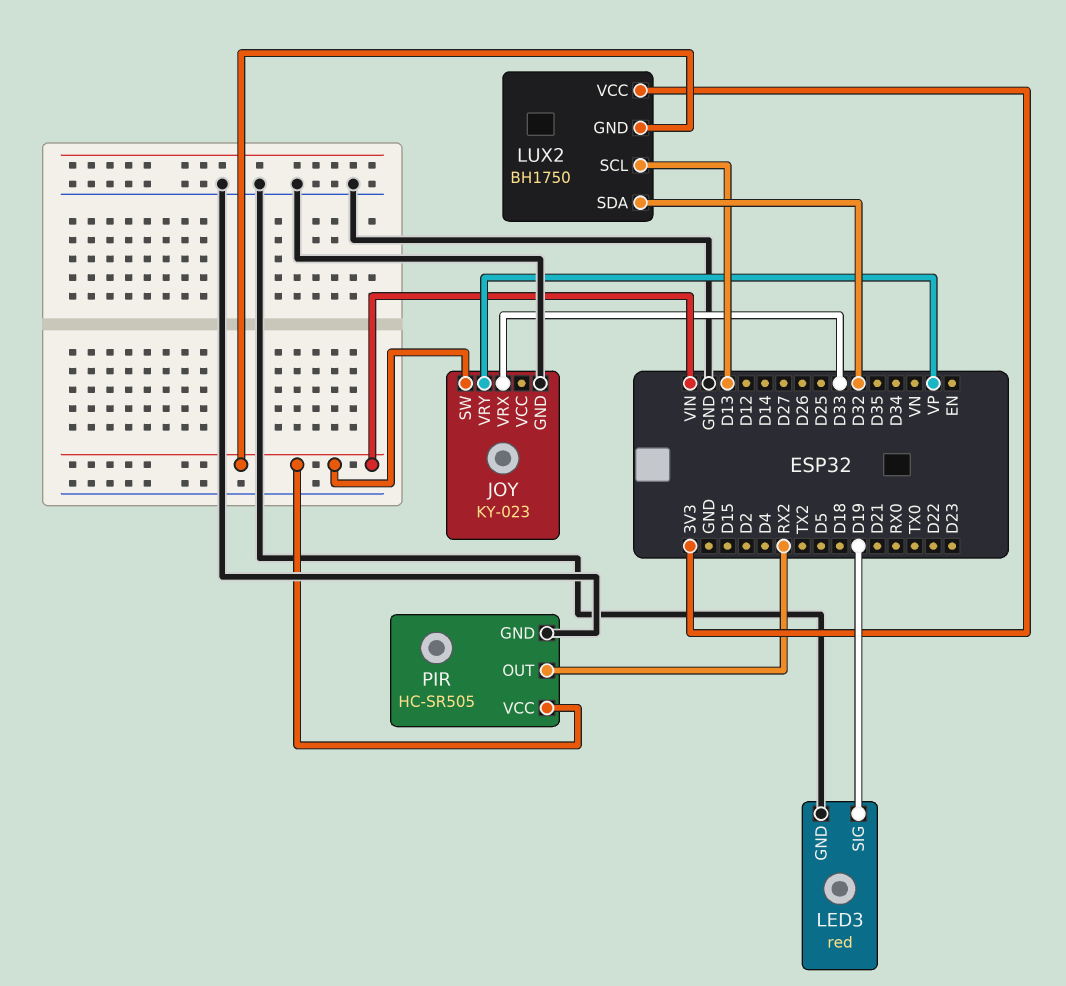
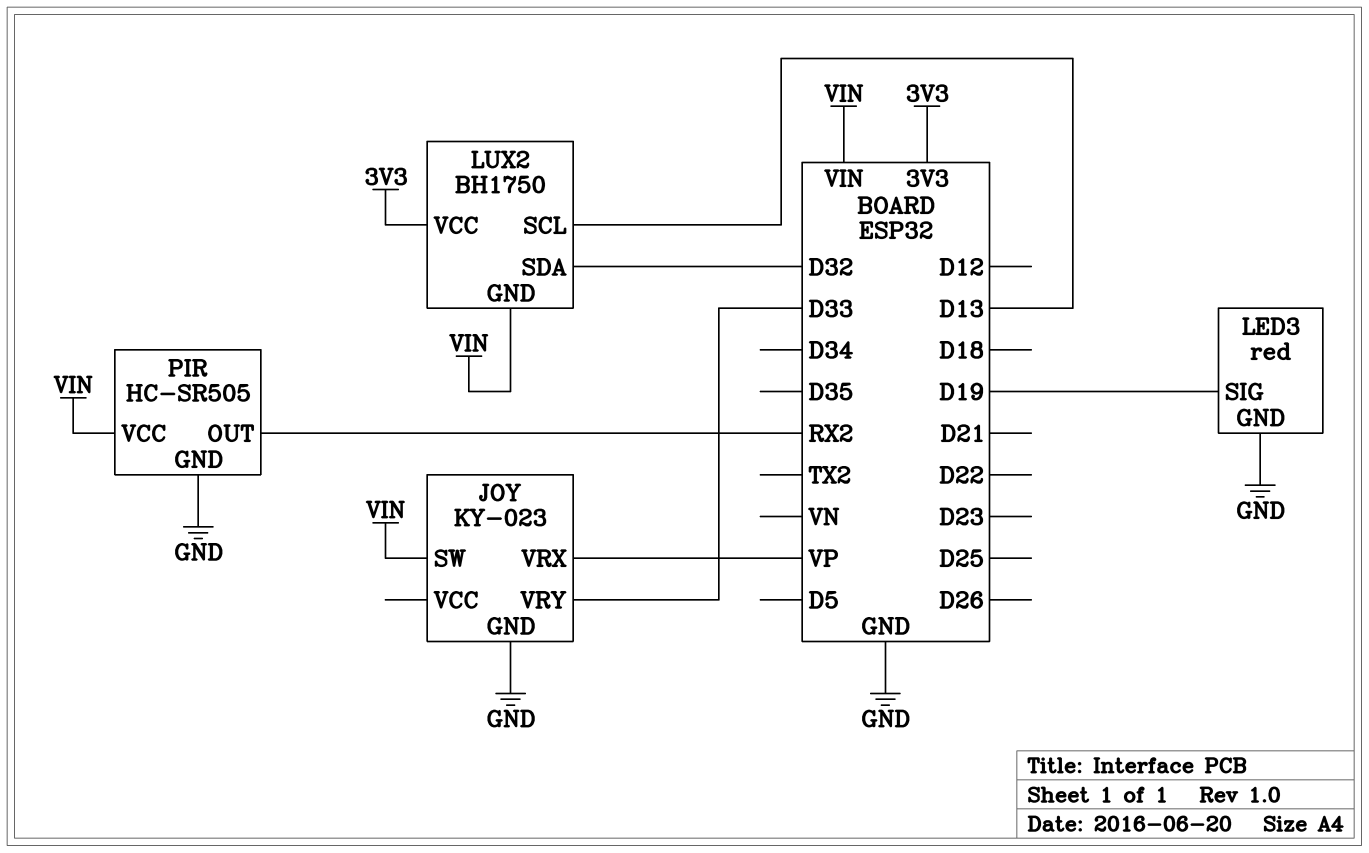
JOY pin VRX: D33 -> VP
JOY pin VRY: VP -> D33

